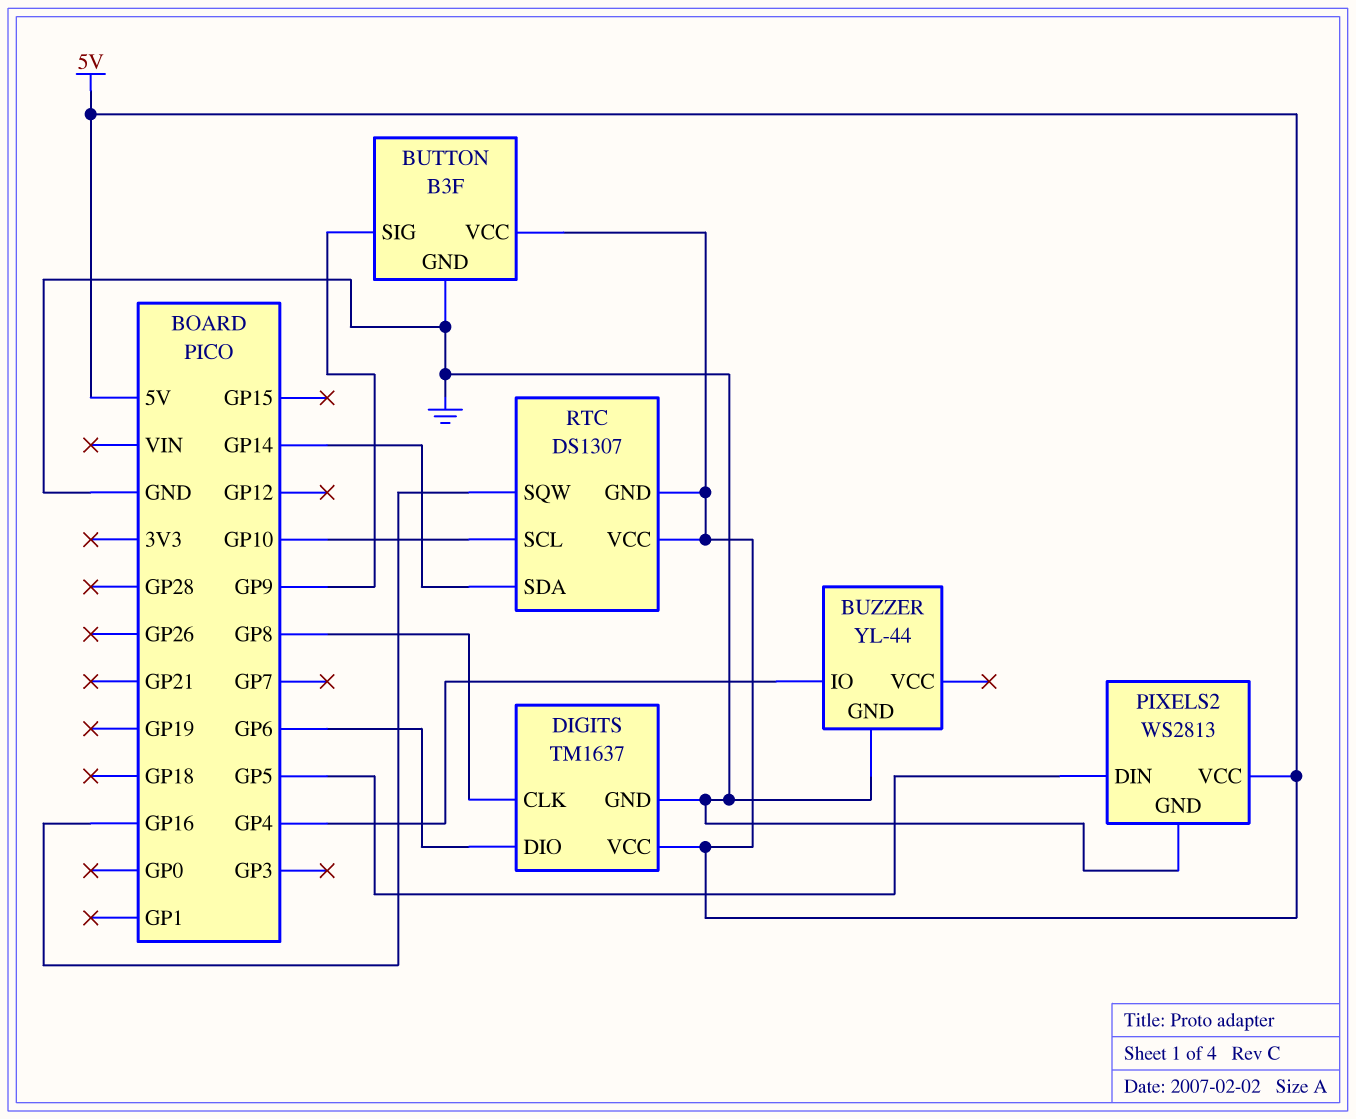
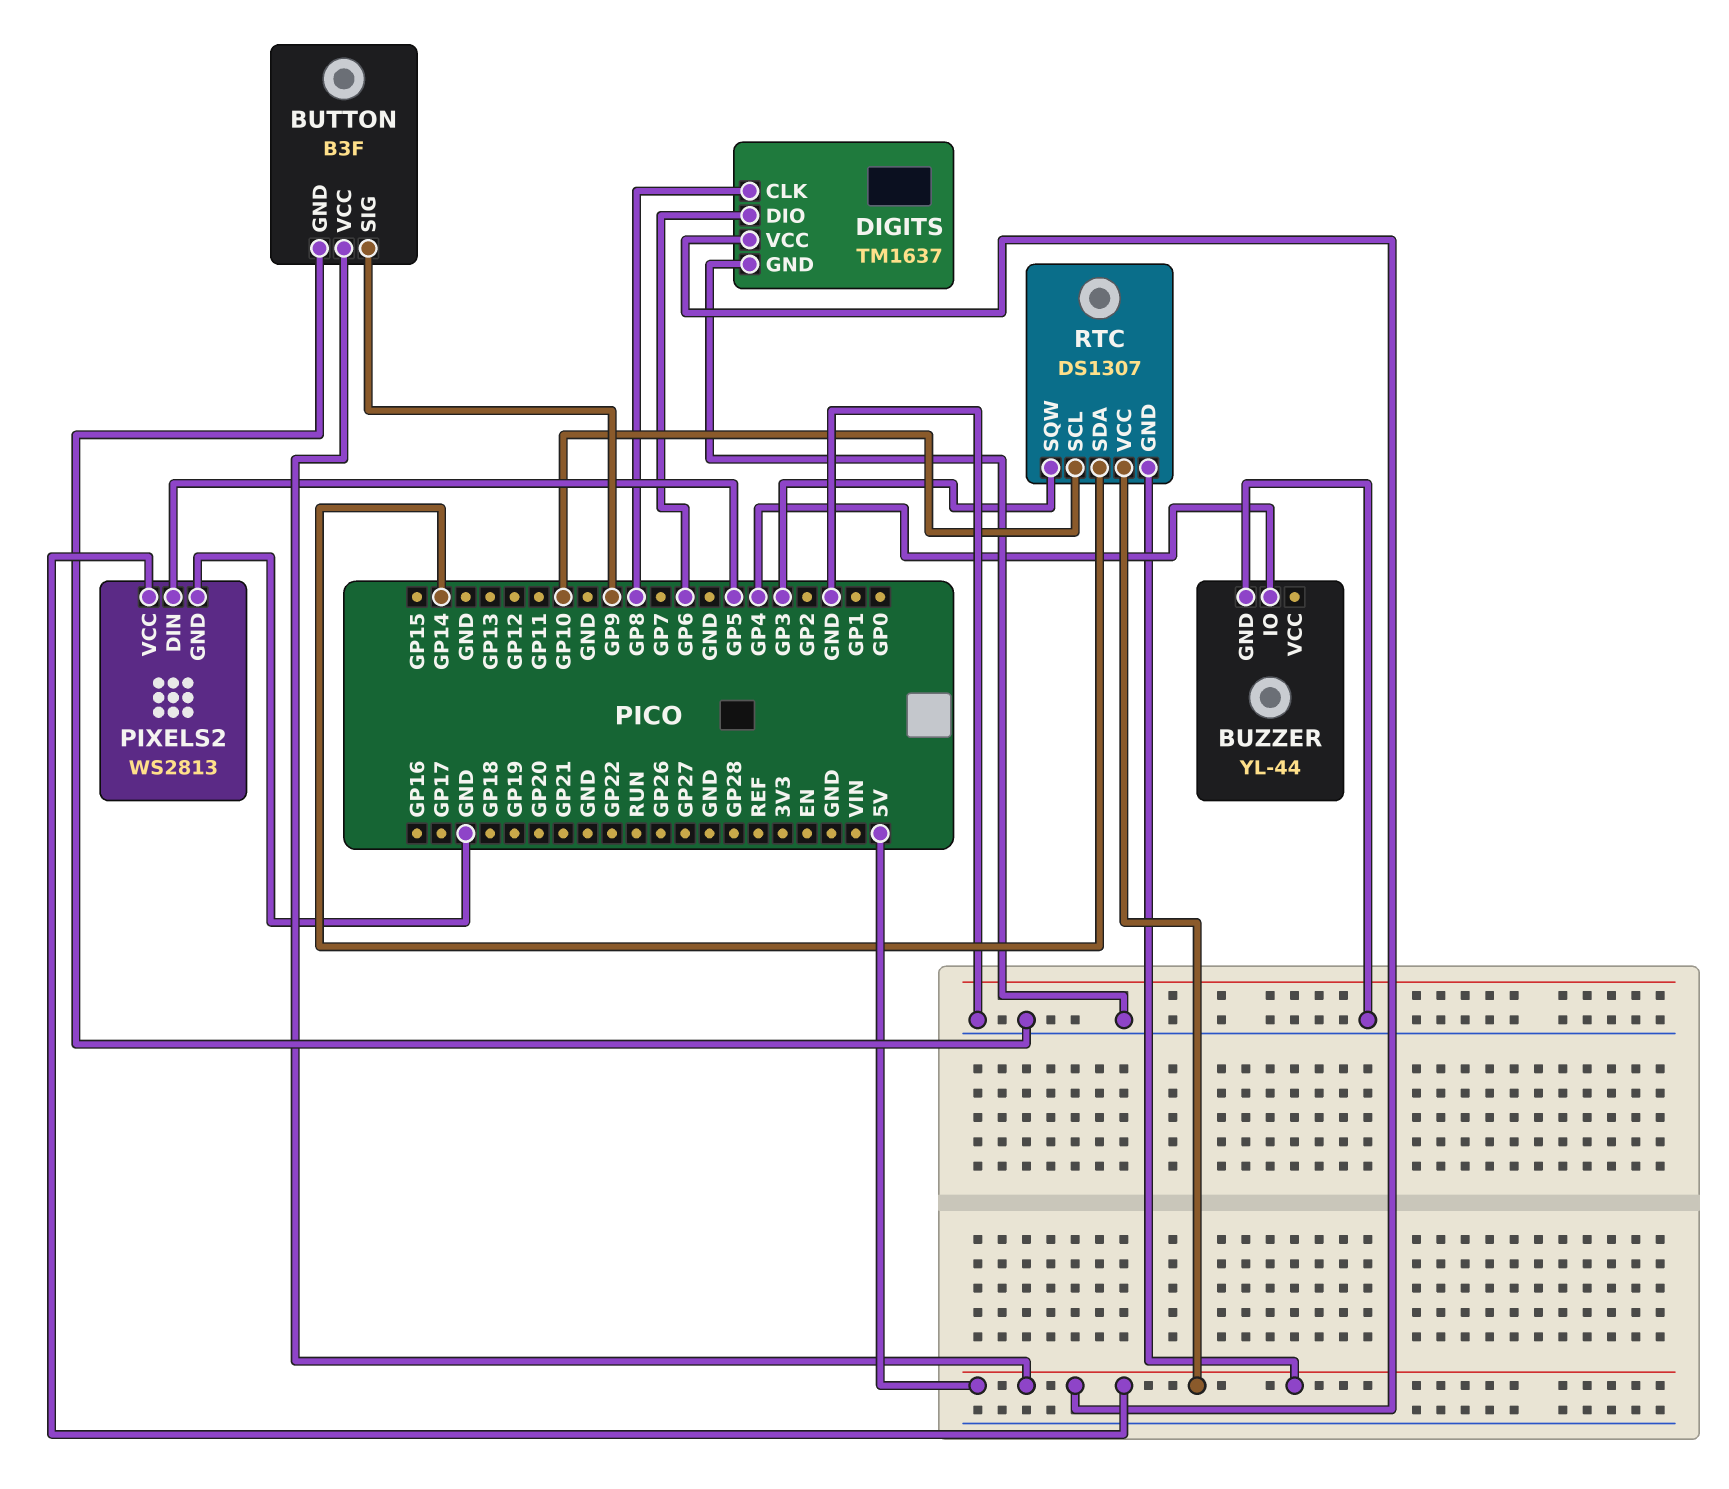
RTC pin SQW: GP16 -> GP3

